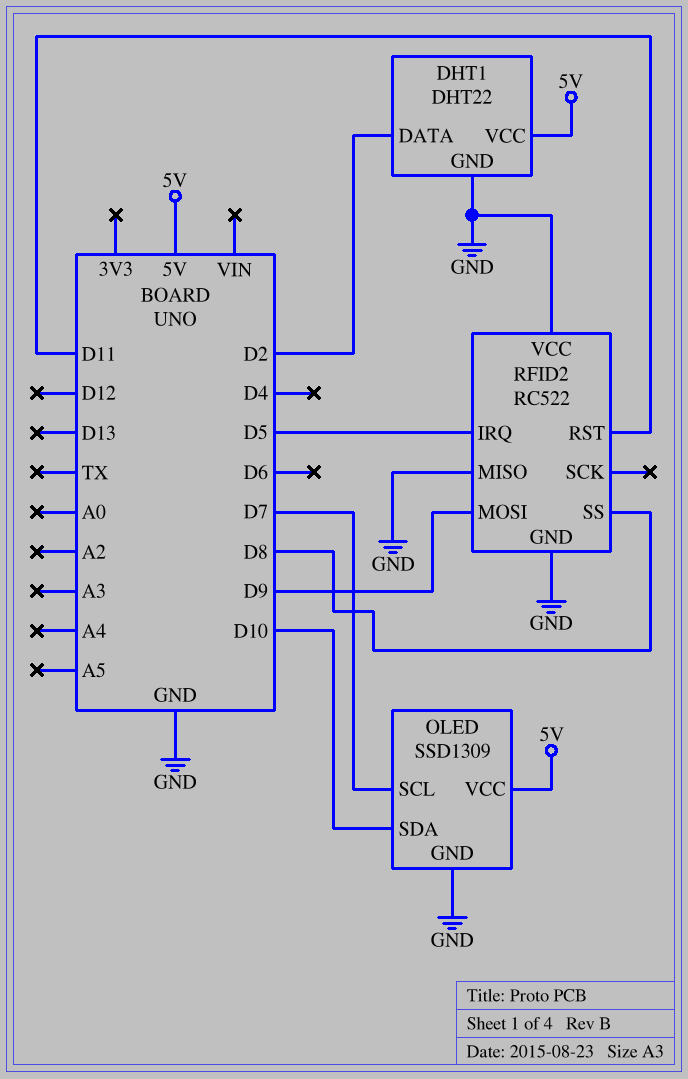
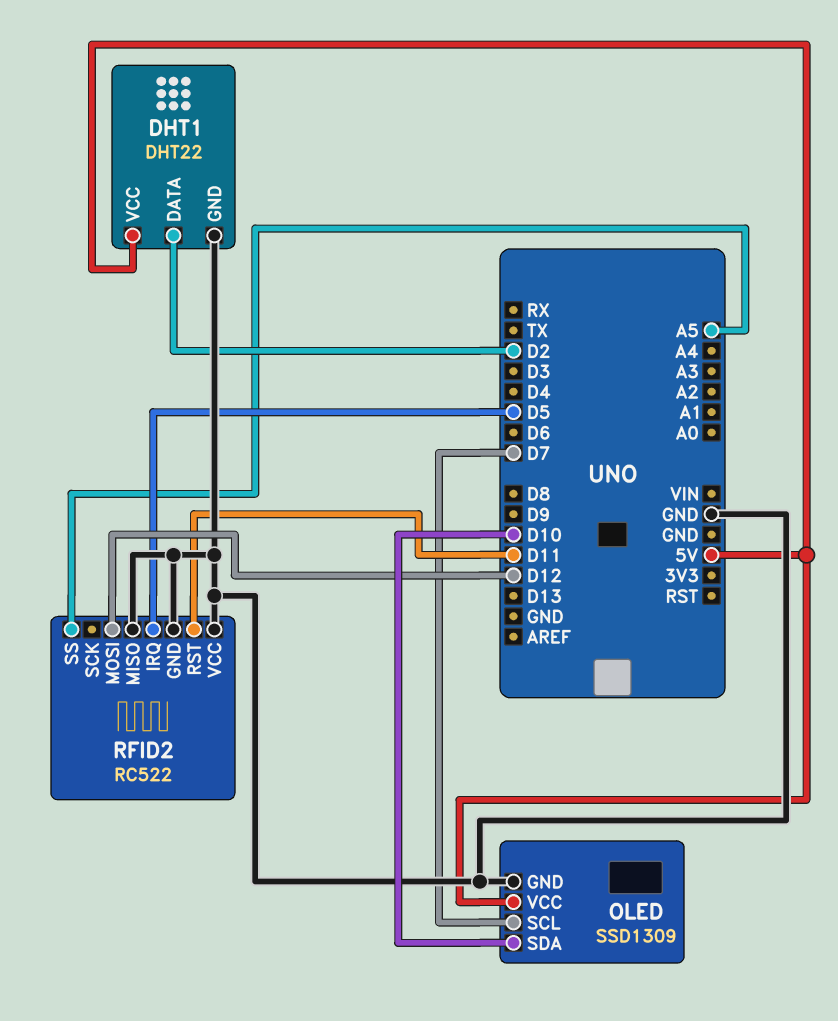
RFID2 pin MOSI: D9 -> D12
RFID2 pin SS: D8 -> A5

